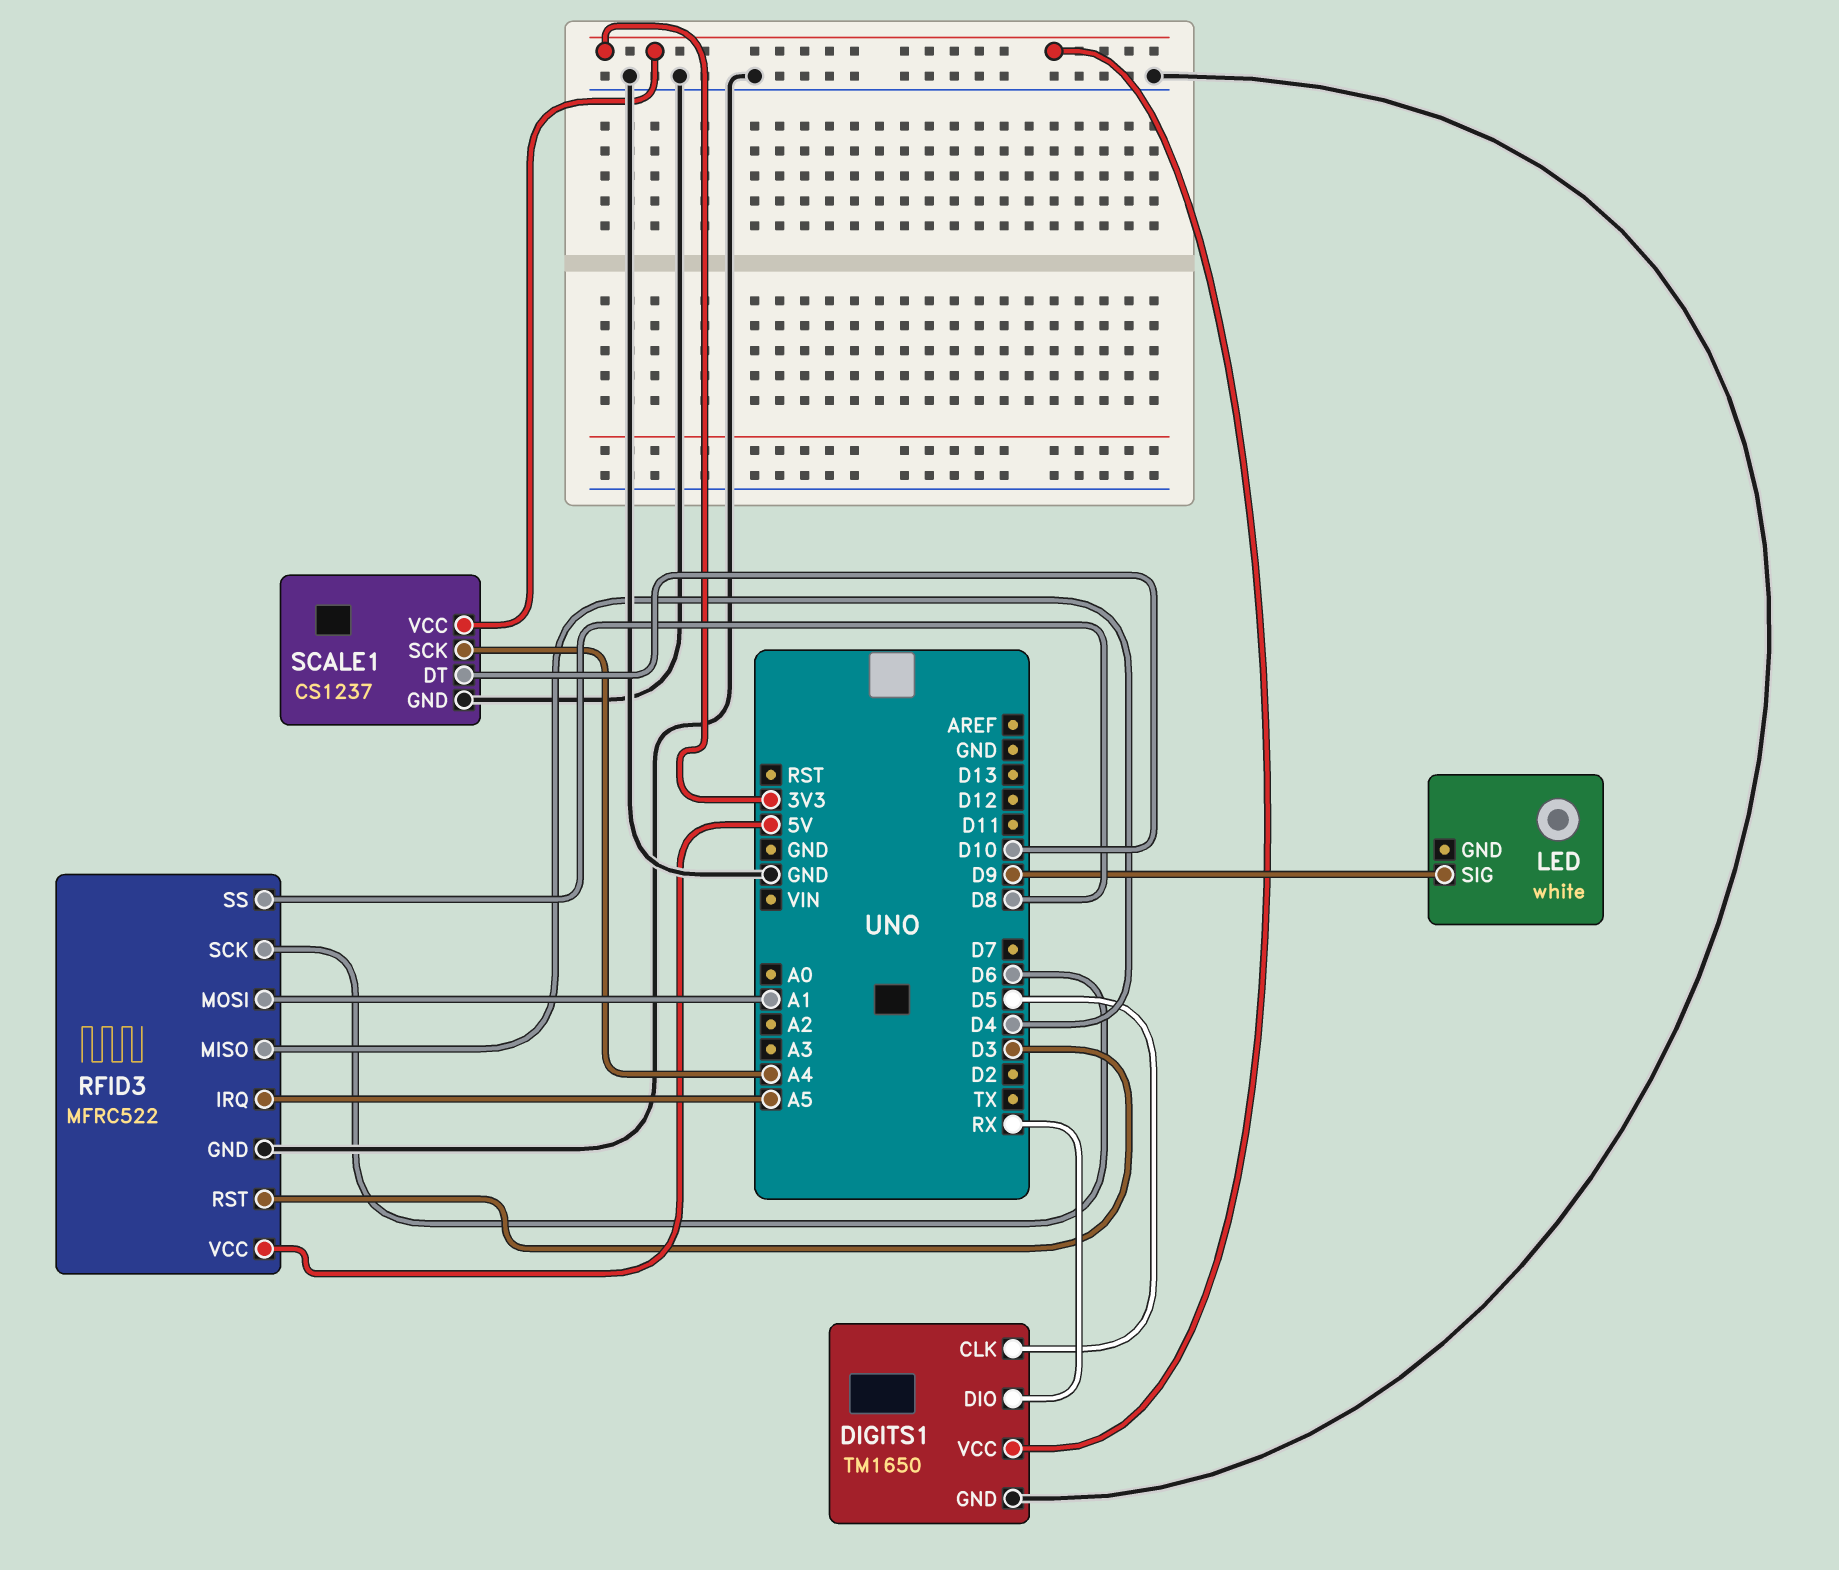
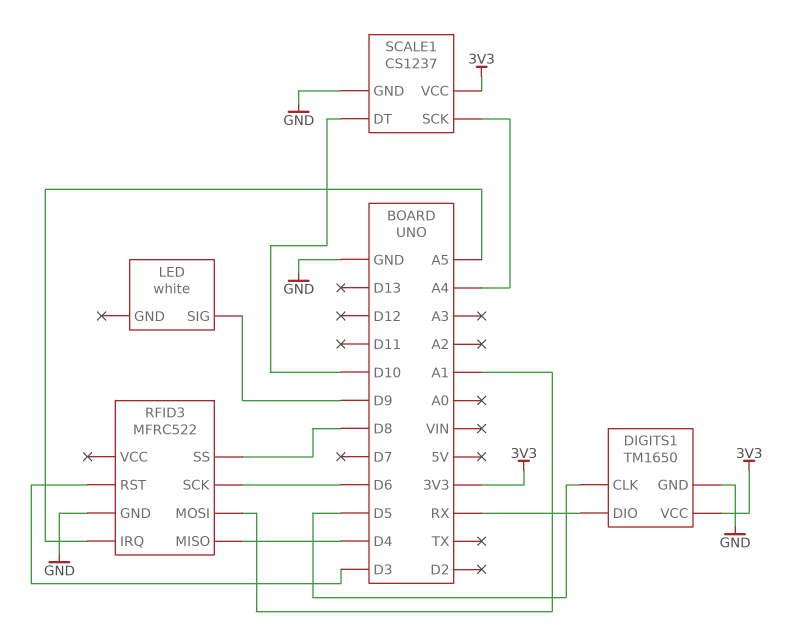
RFID3 pin VCC: 5V -> none

